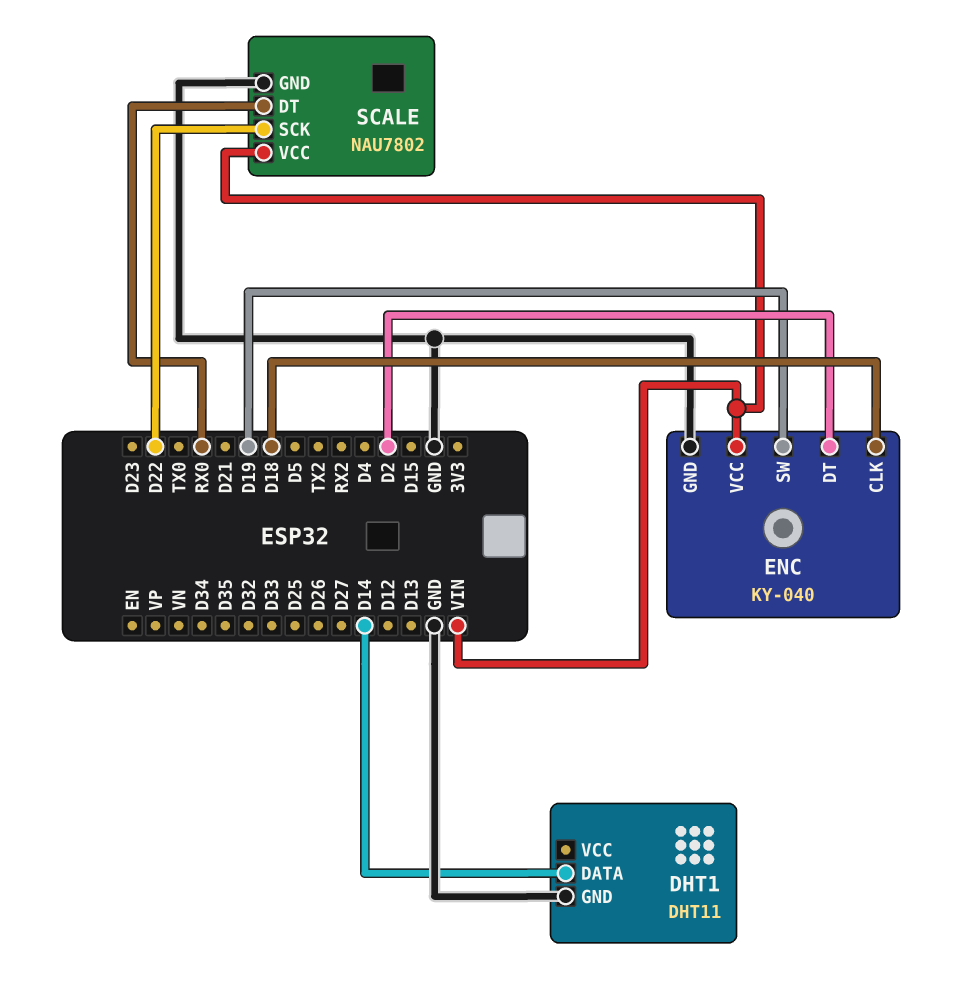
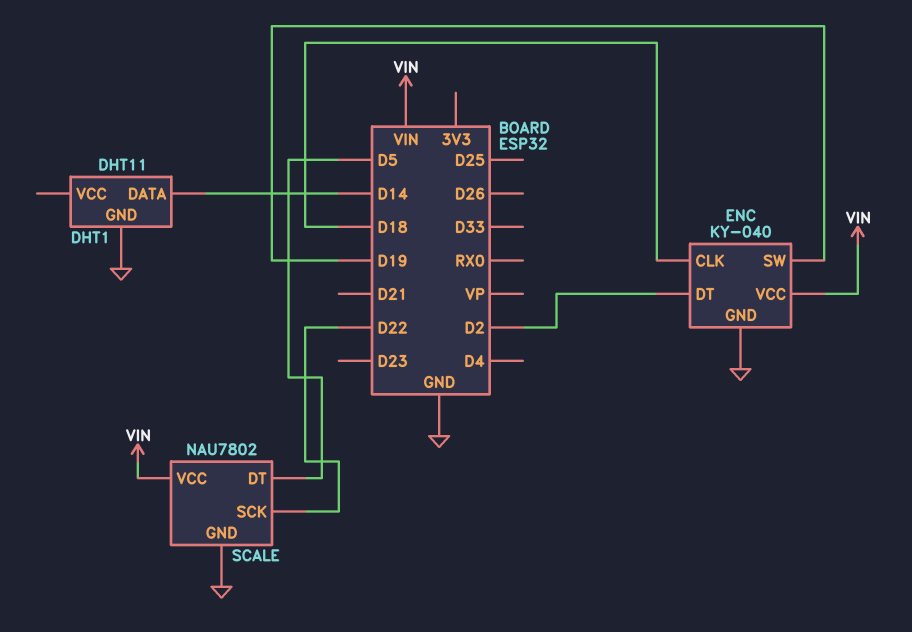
SCALE pin DT: RX0 -> D5

